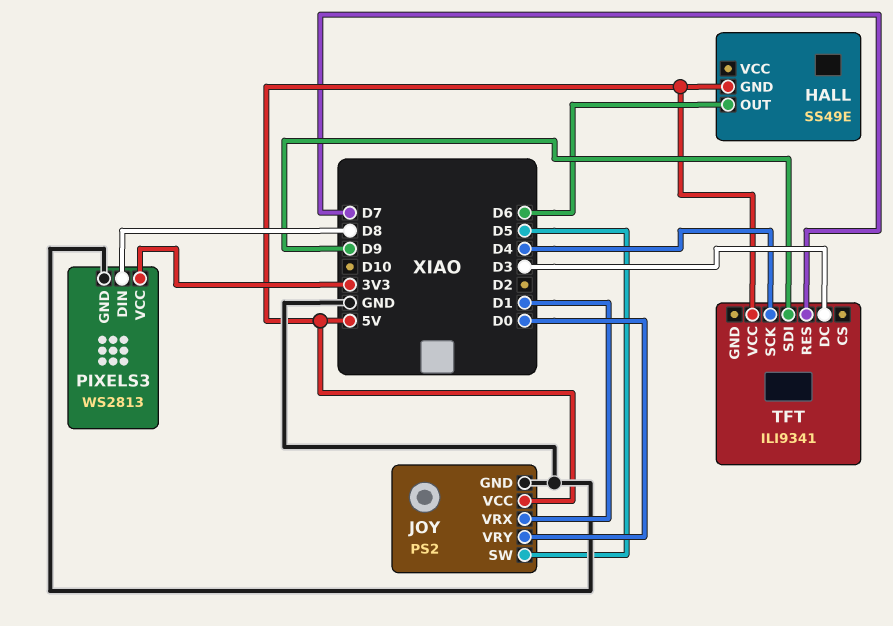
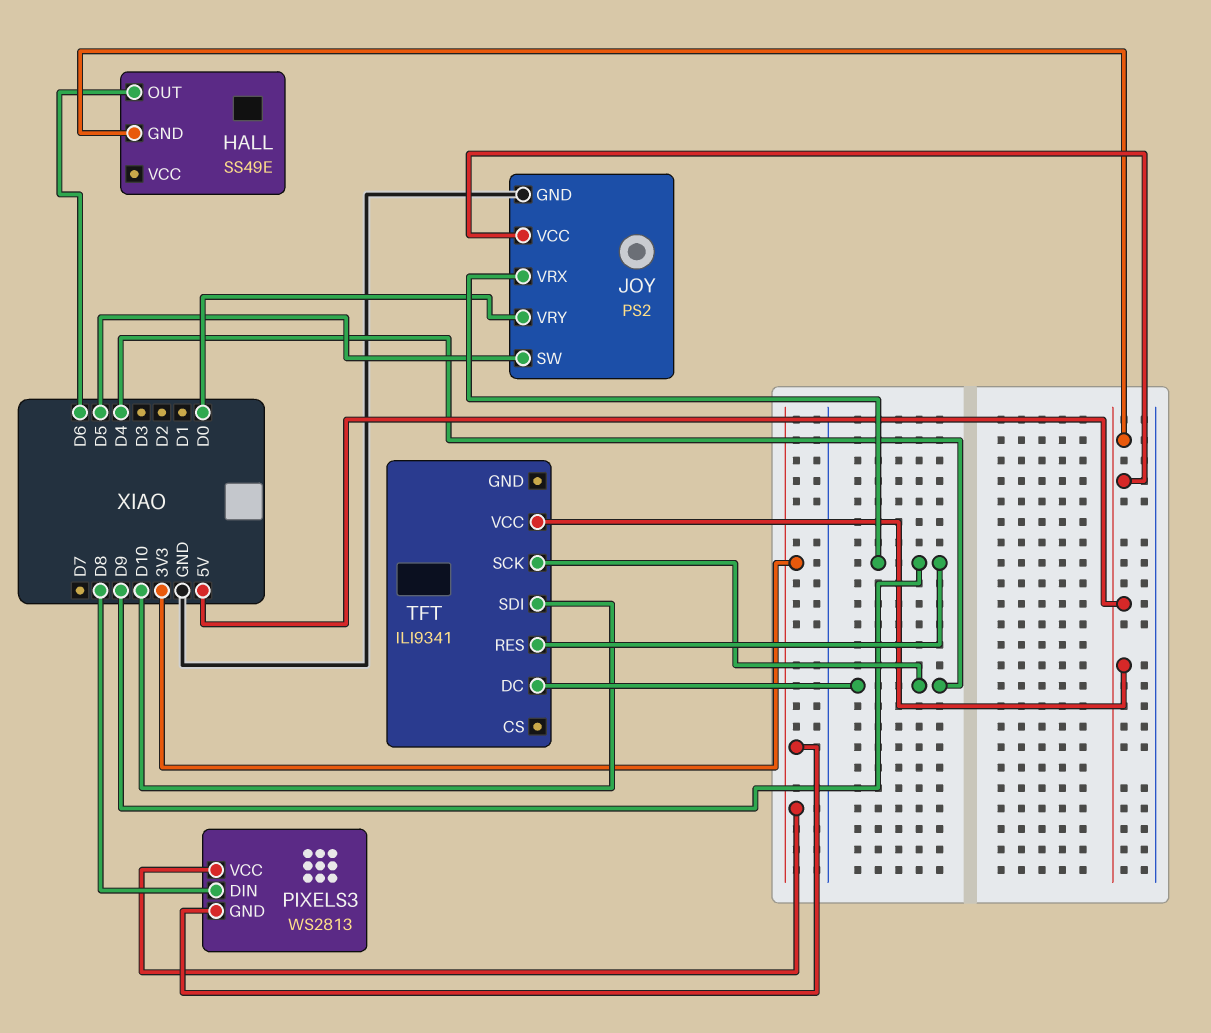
JOY pin VRX: D1 -> D9
PIXELS3 pin GND: GND -> 3V3
TFT pin DC: D3 -> D4
TFT pin RES: D7 -> D9
TFT pin SDI: D9 -> D10

